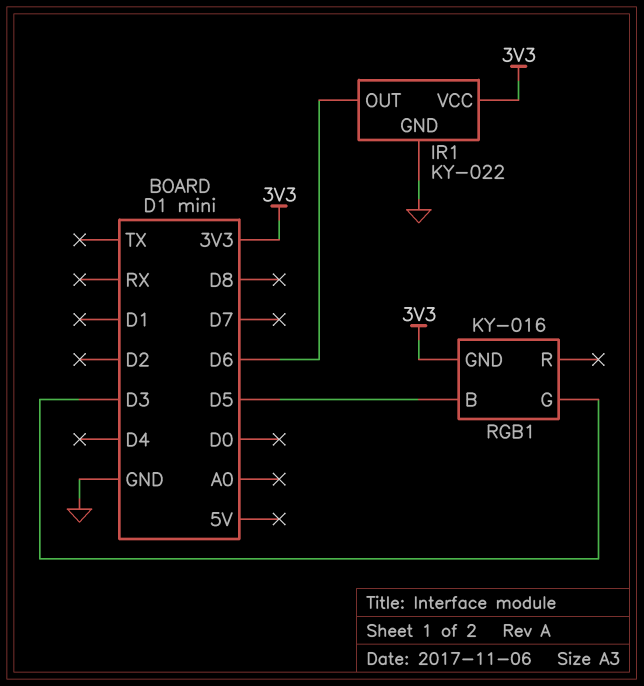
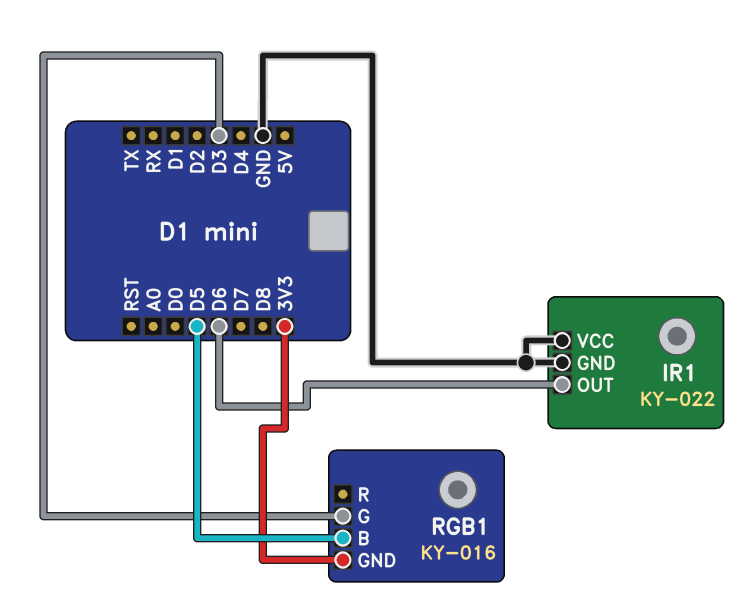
IR1 pin VCC: 3V3 -> GND

